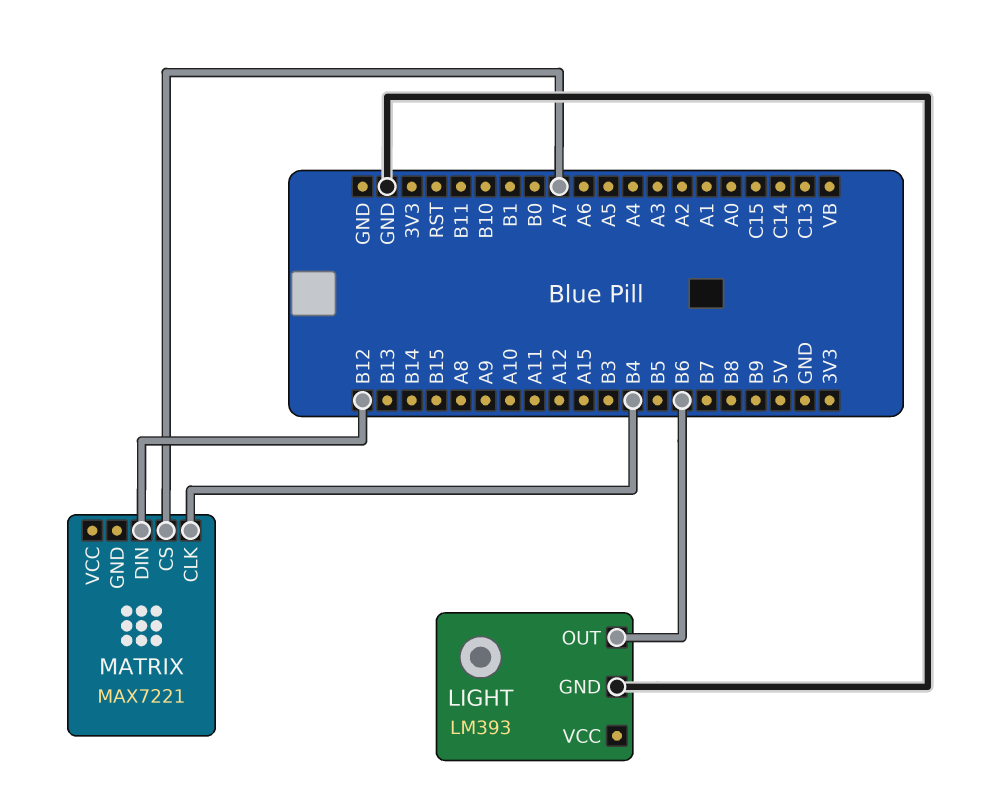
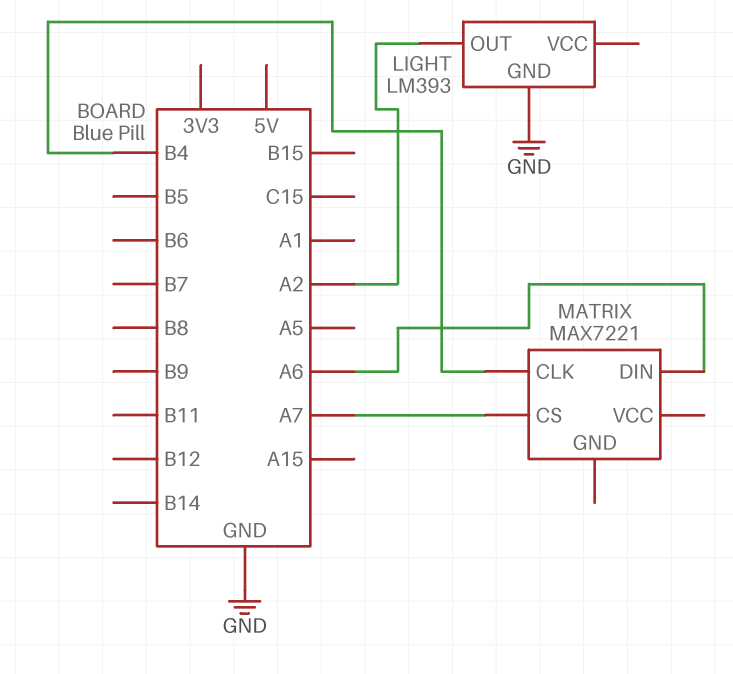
LIGHT pin OUT: B6 -> A2
MATRIX pin DIN: B12 -> A6

